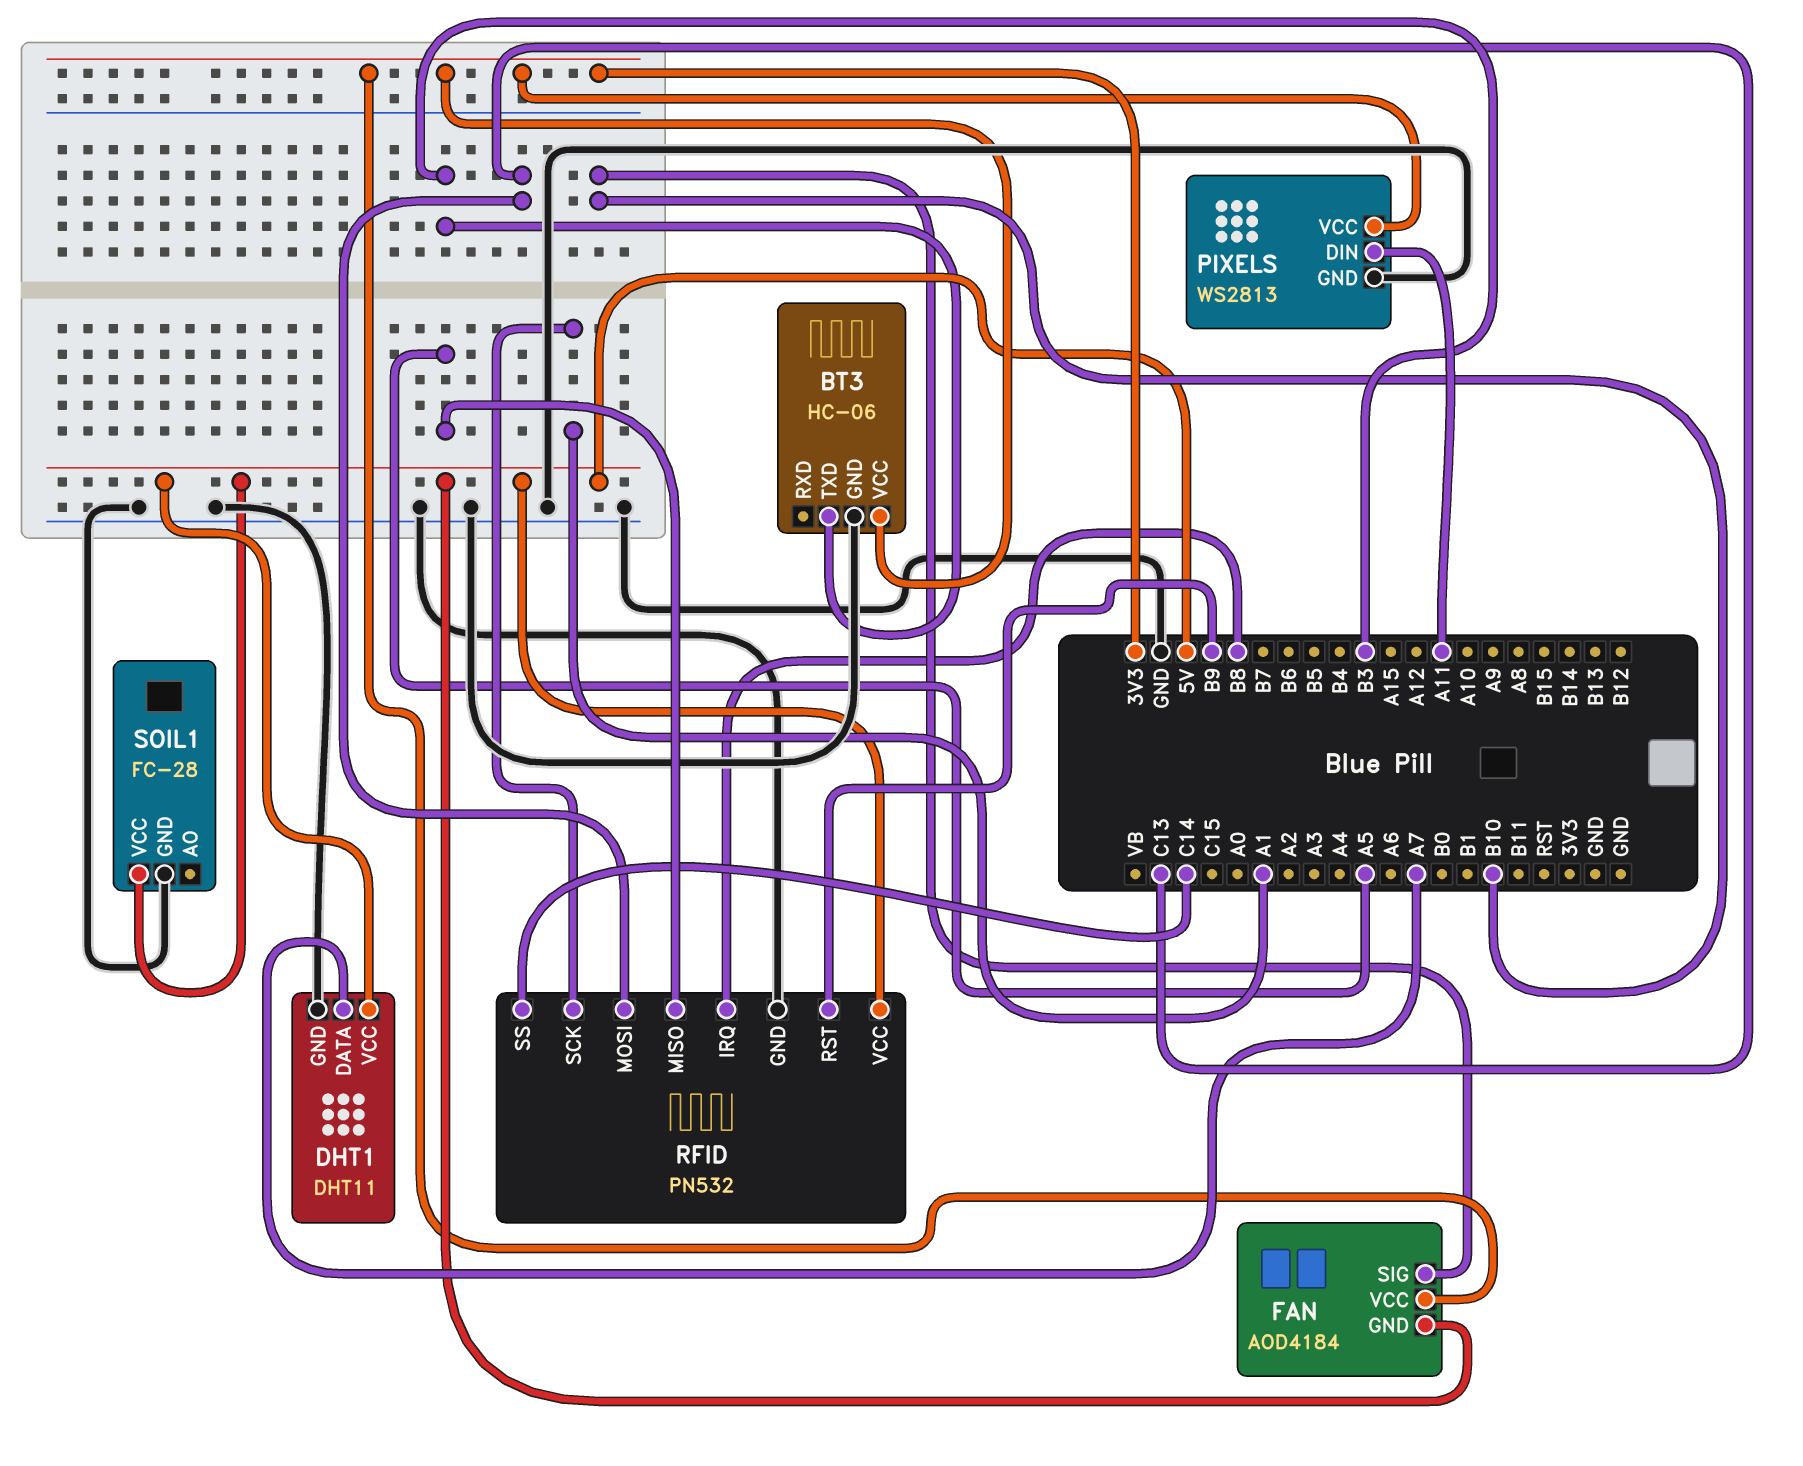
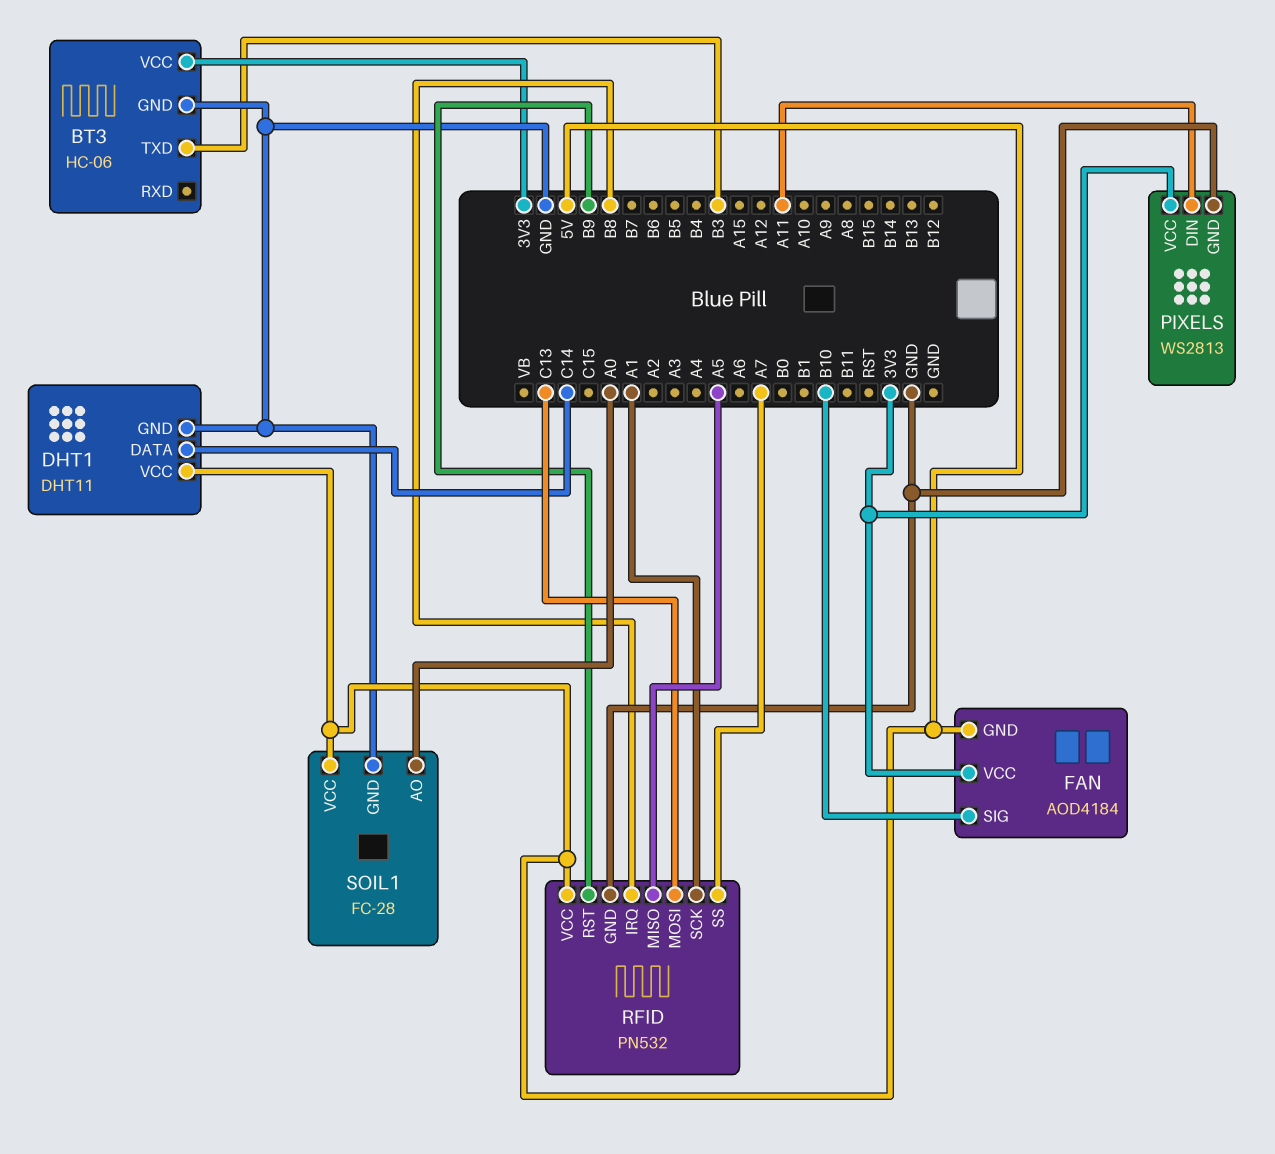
DHT1 pin DATA: A7 -> C14
RFID pin SS: C14 -> A7
SOIL1 pin AO: none -> A0

